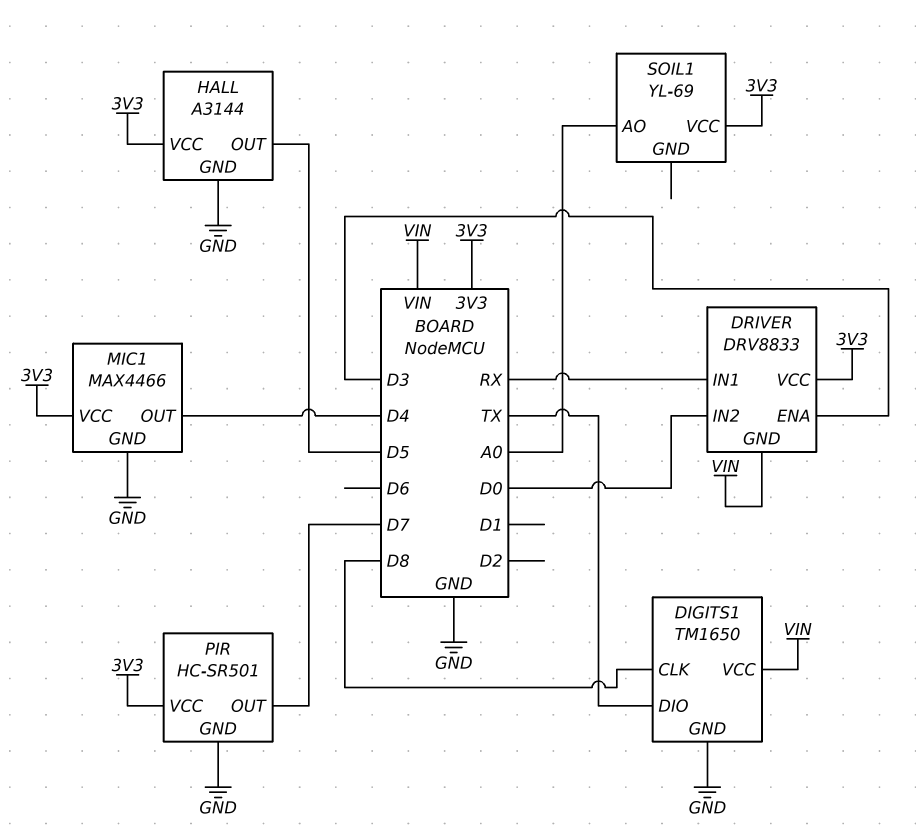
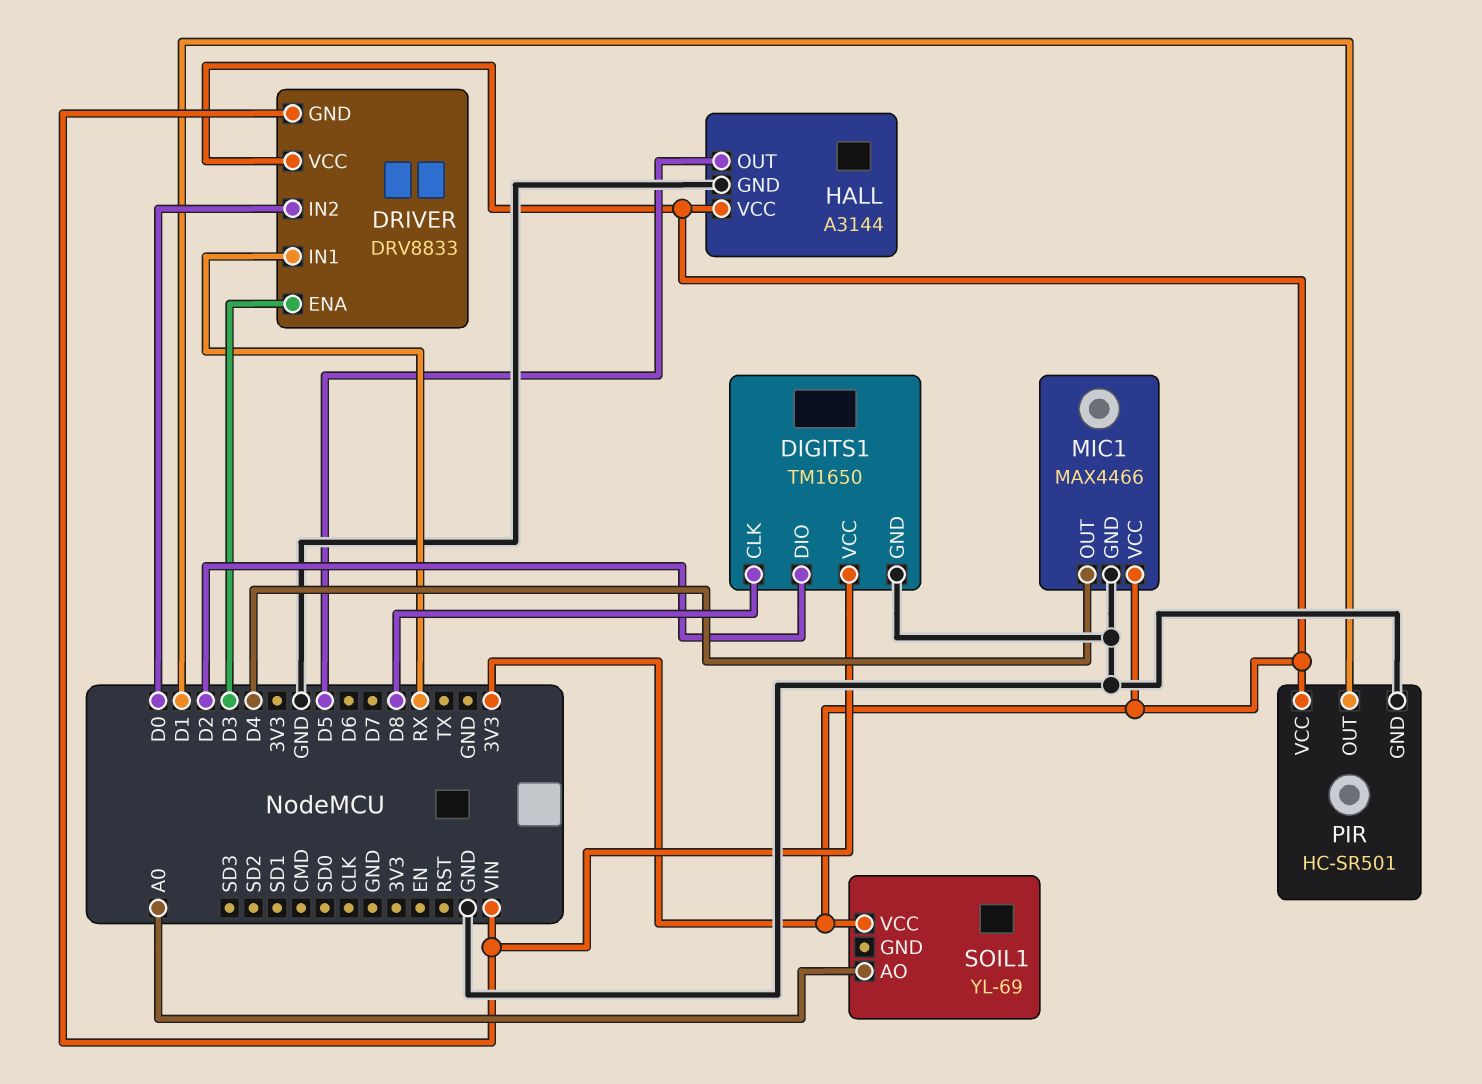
DIGITS1 pin DIO: TX -> D2
PIR pin OUT: D7 -> D1

